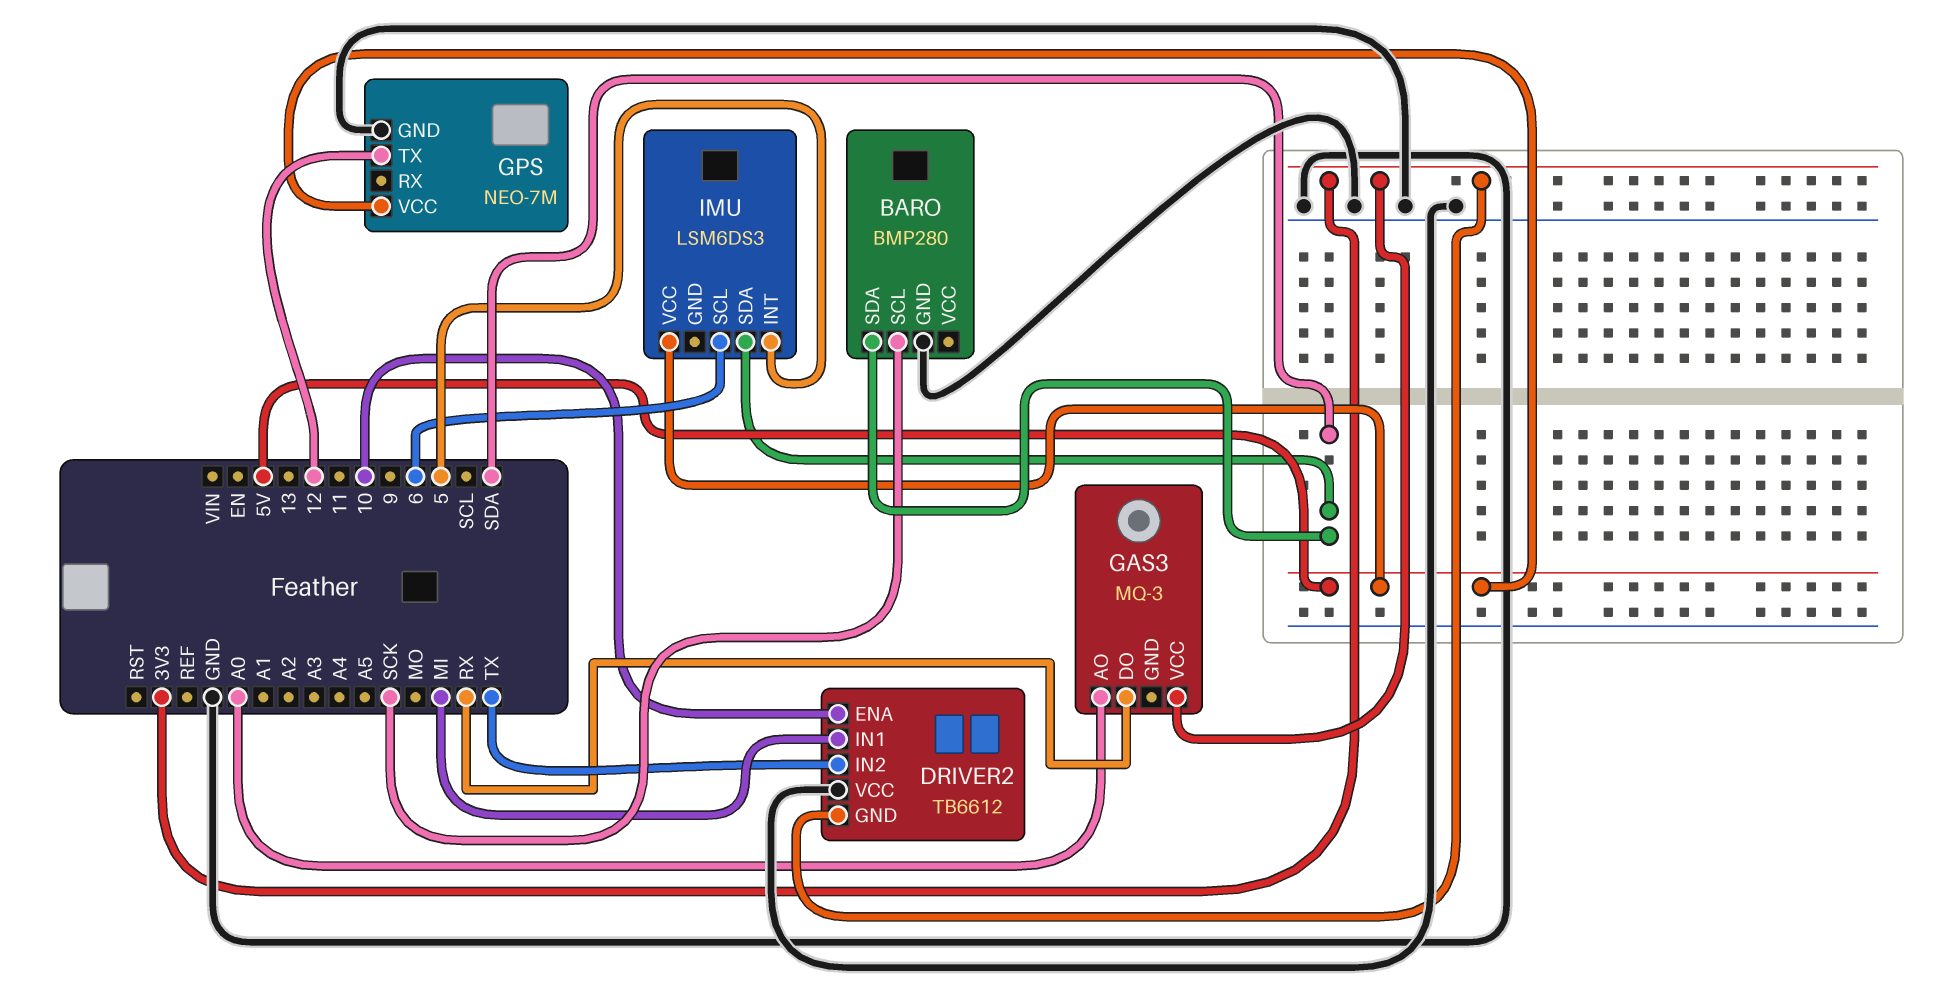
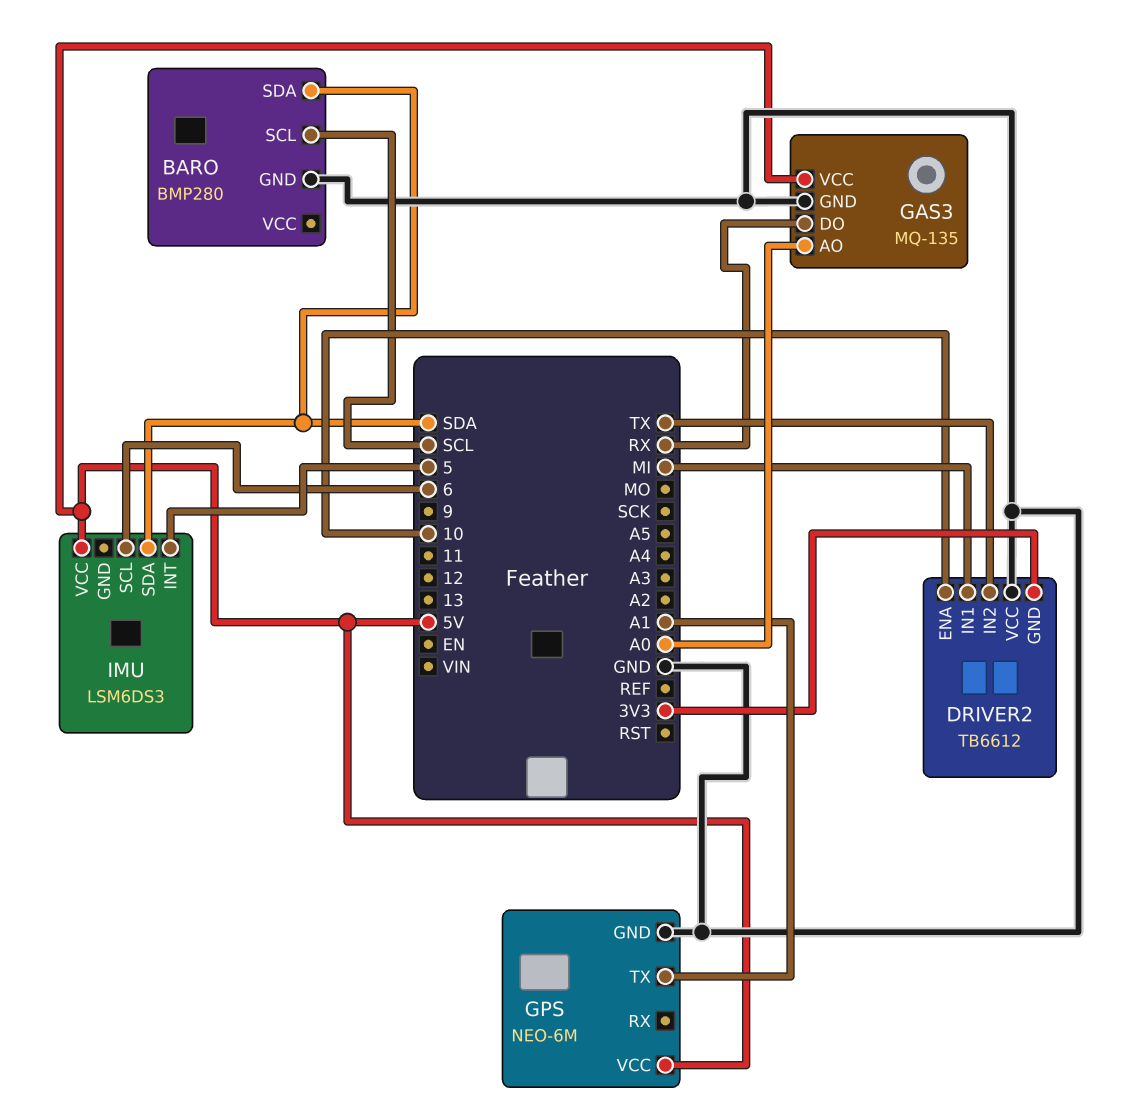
BARO pin SCL: SCK -> SCL
GAS3: MQ-3 -> MQ-135
GAS3 pin GND: none -> GND
GAS3 pin VCC: 3V3 -> 5V
GPS: NEO-7M -> NEO-6M
GPS pin TX: 12 -> A1

